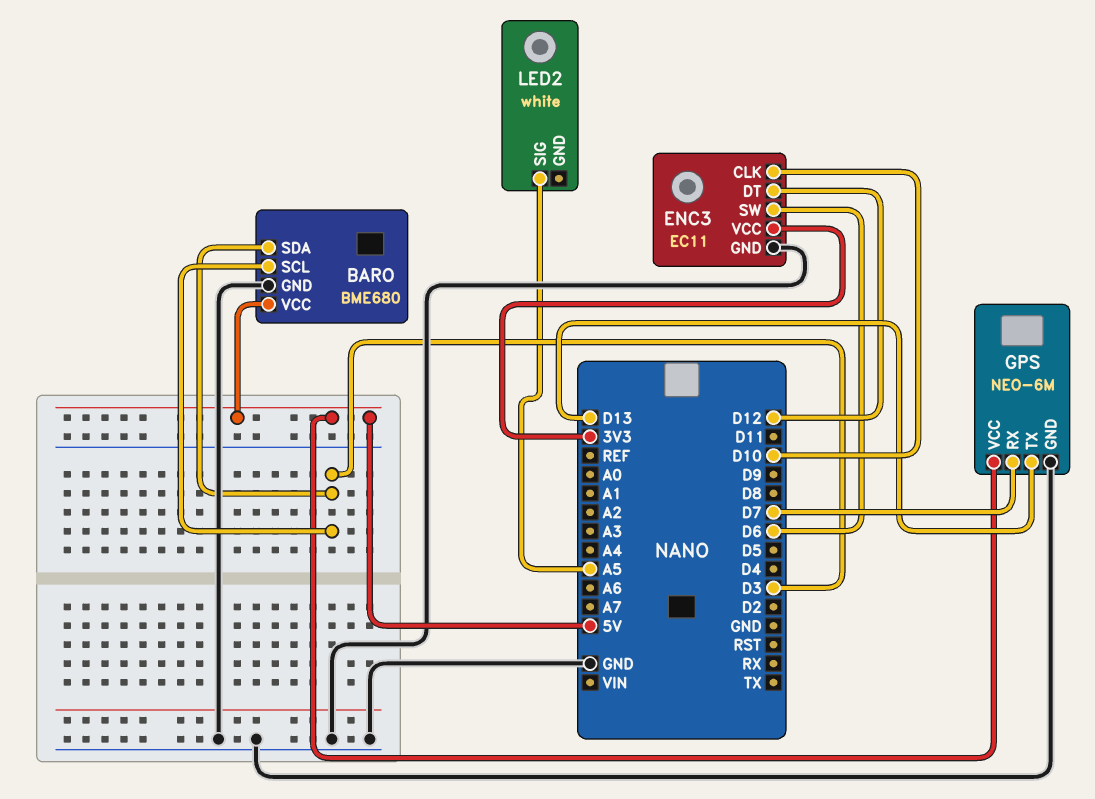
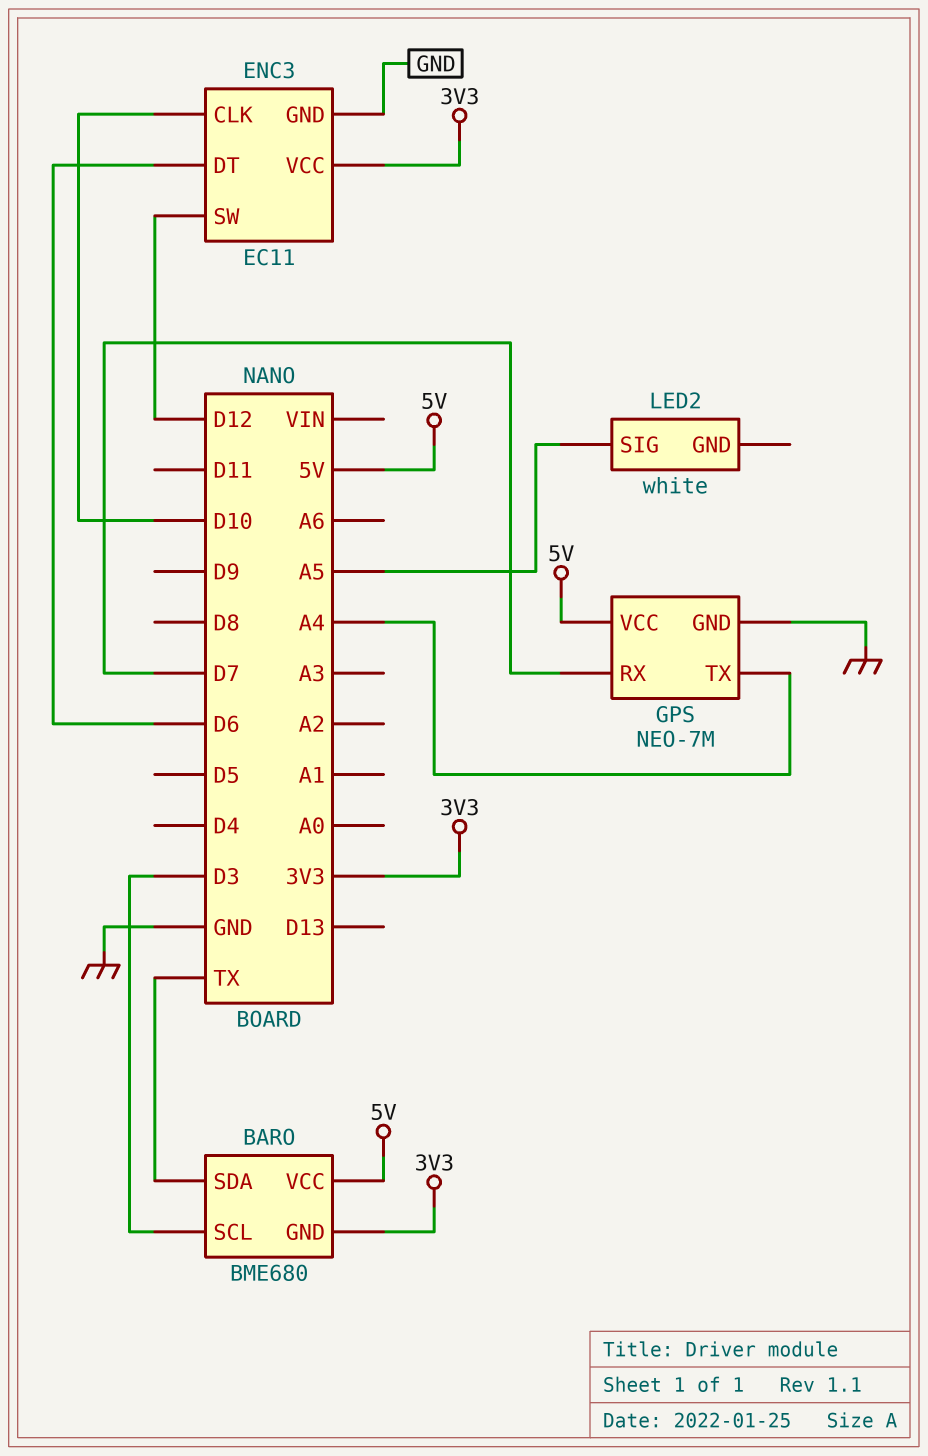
BARO pin GND: GND -> 3V3
BARO pin SDA: D3 -> TX
ENC3 pin DT: D12 -> D6
ENC3 pin SW: D6 -> D12
GPS: NEO-6M -> NEO-7M
GPS pin TX: D13 -> A4

